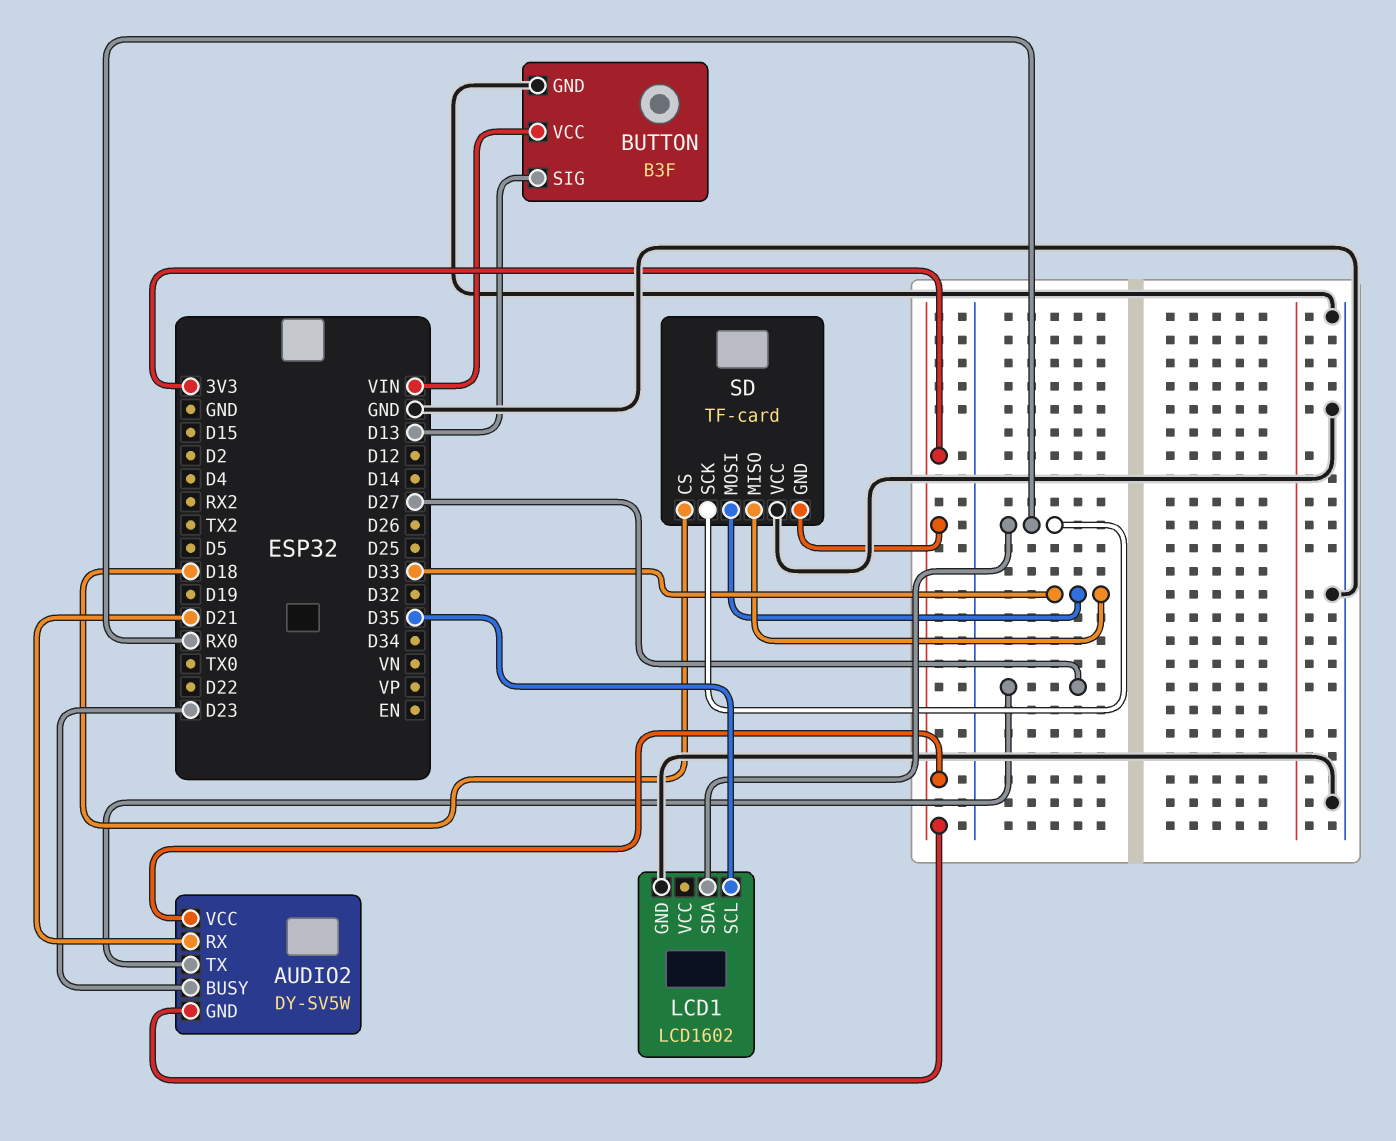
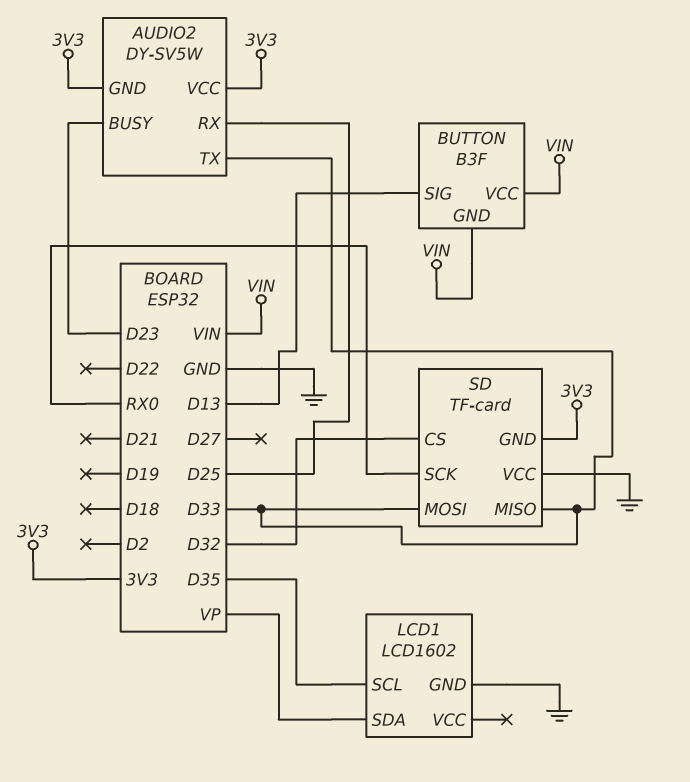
AUDIO2 pin RX: D21 -> D25
AUDIO2 pin TX: D27 -> D33
BUTTON pin GND: GND -> VIN
LCD1 pin SDA: RX0 -> VP
SD pin CS: D18 -> D32

